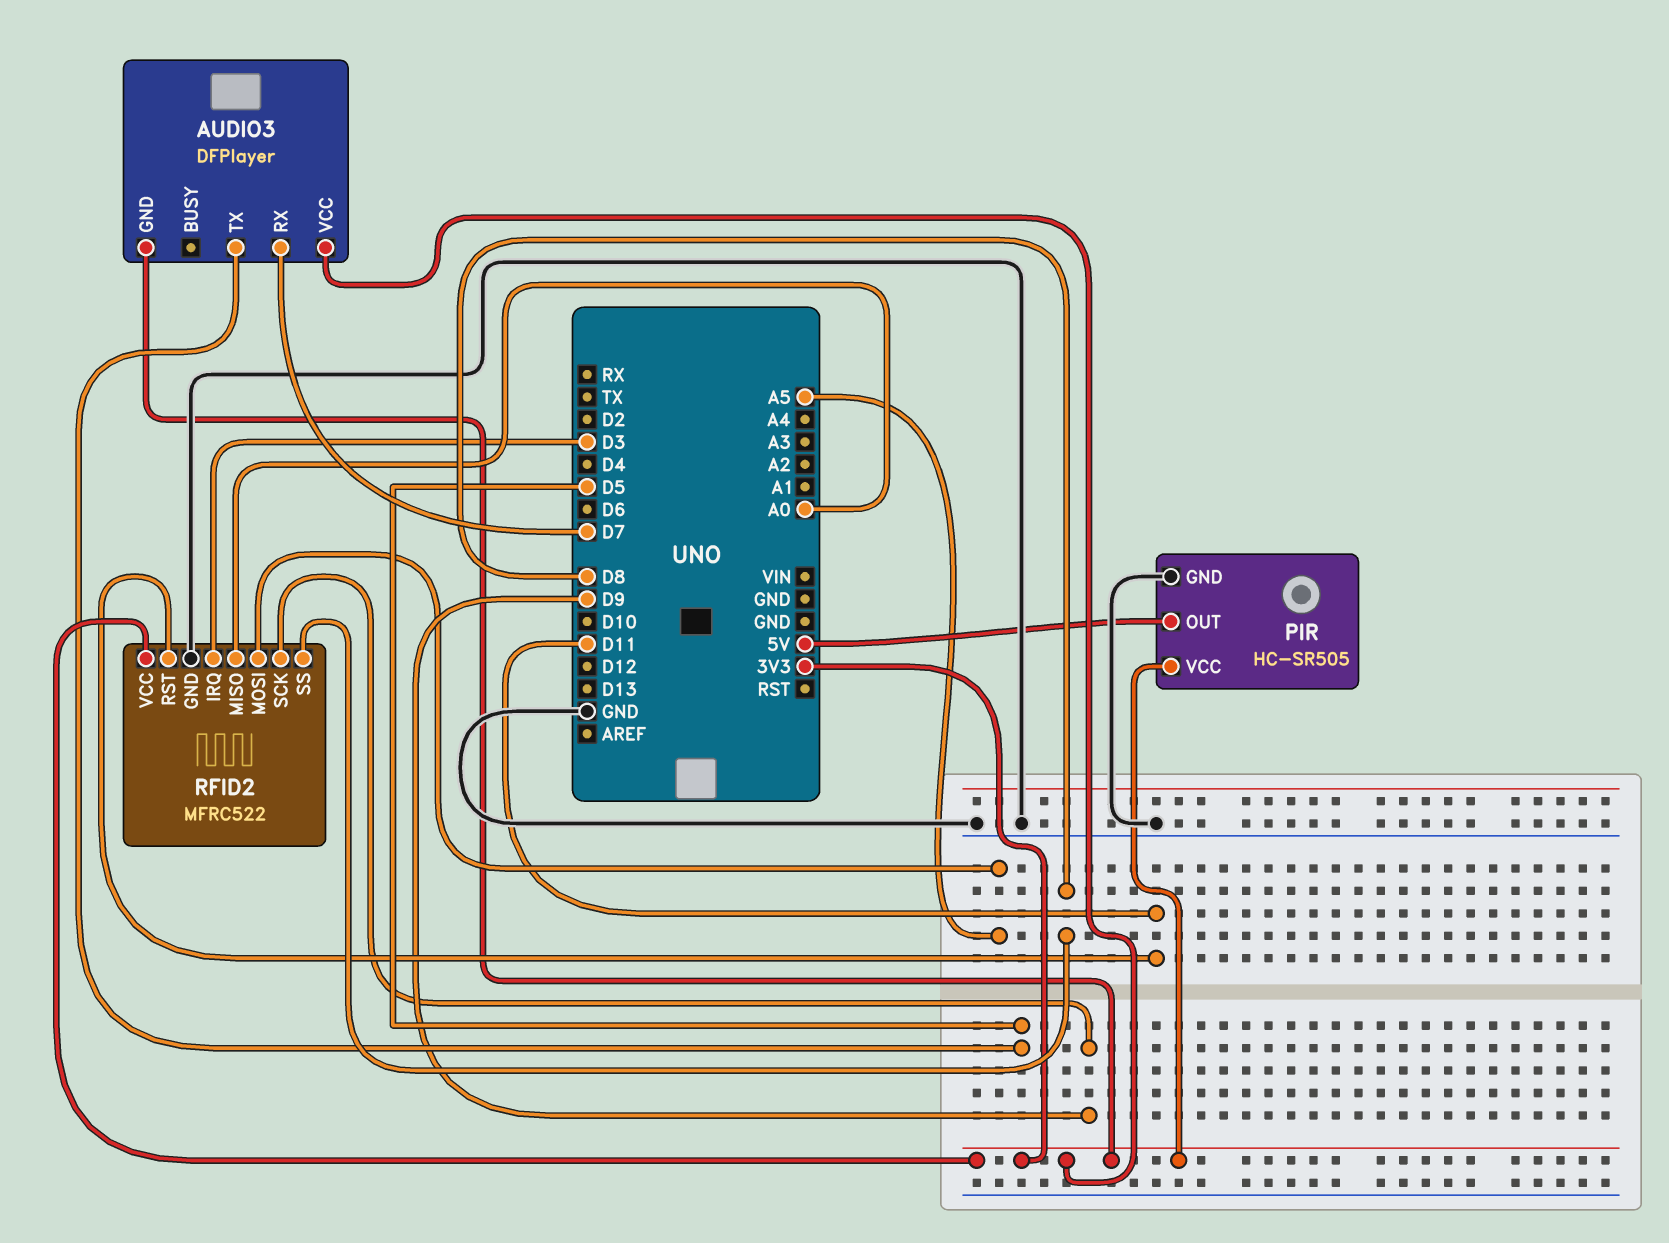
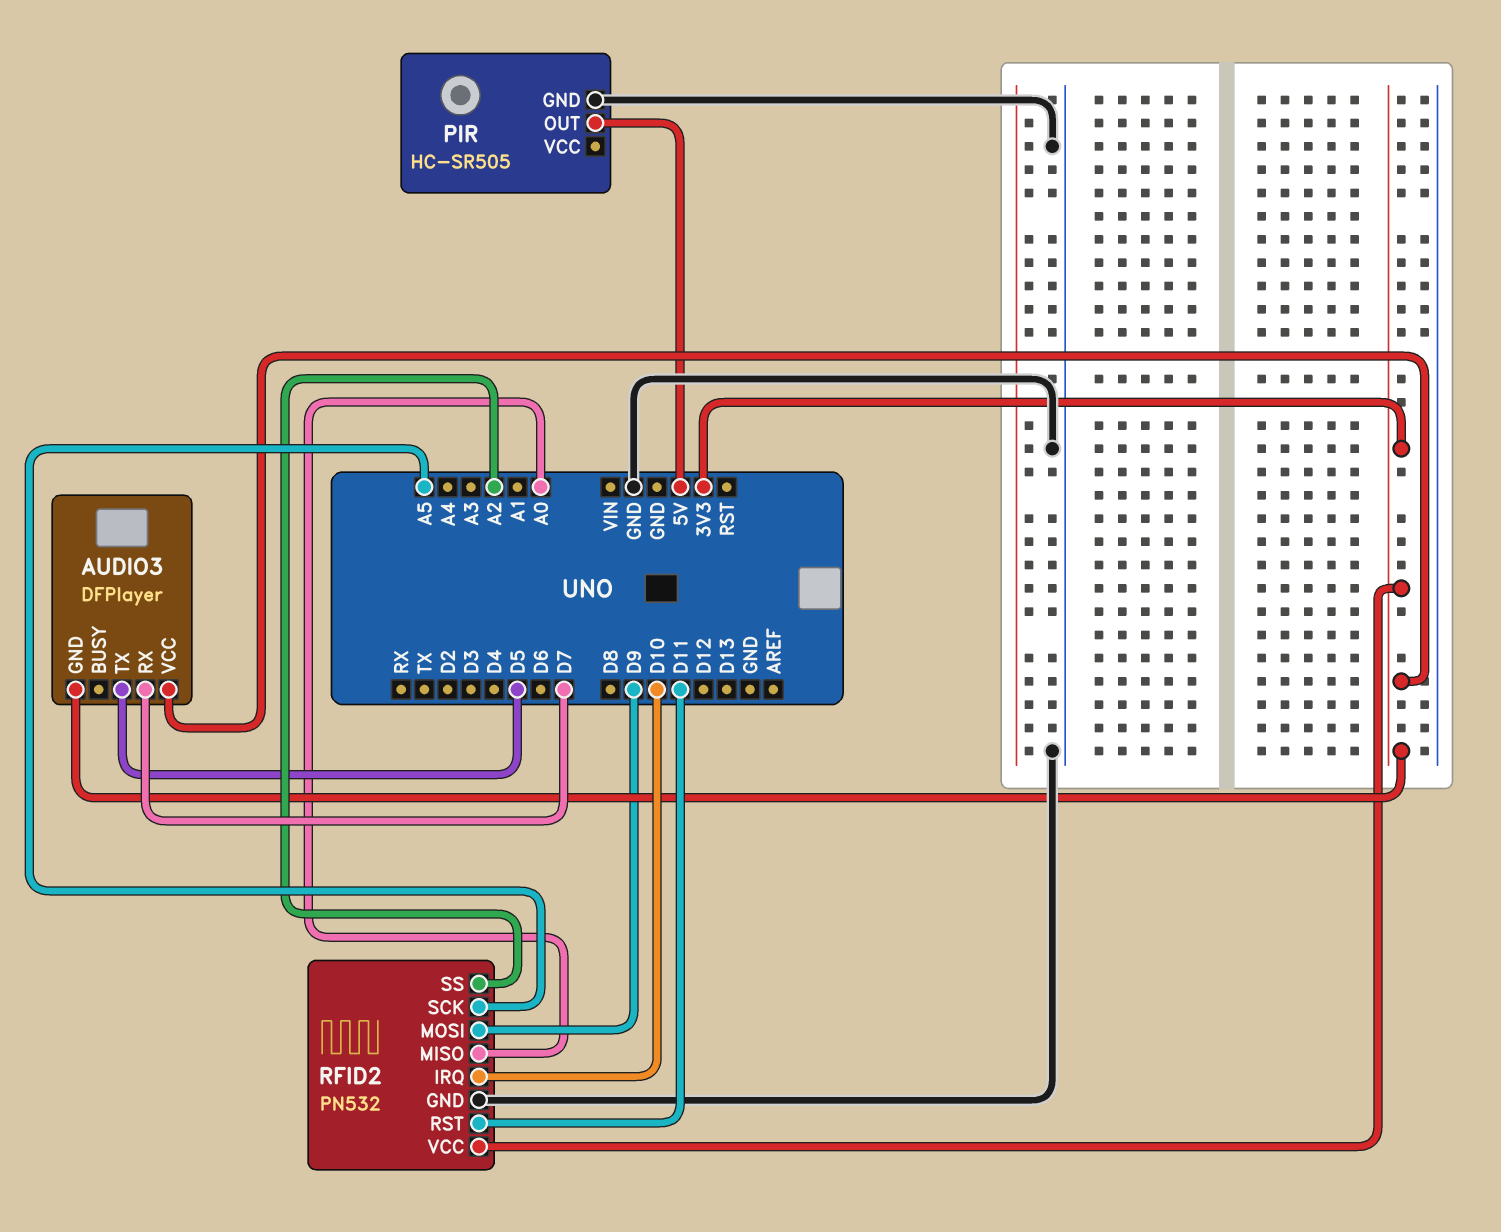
PIR pin VCC: 3V3 -> none
RFID2: MFRC522 -> PN532
RFID2 pin IRQ: D3 -> D10
RFID2 pin MOSI: A5 -> D9
RFID2 pin SCK: D9 -> A5
RFID2 pin SS: D8 -> A2

